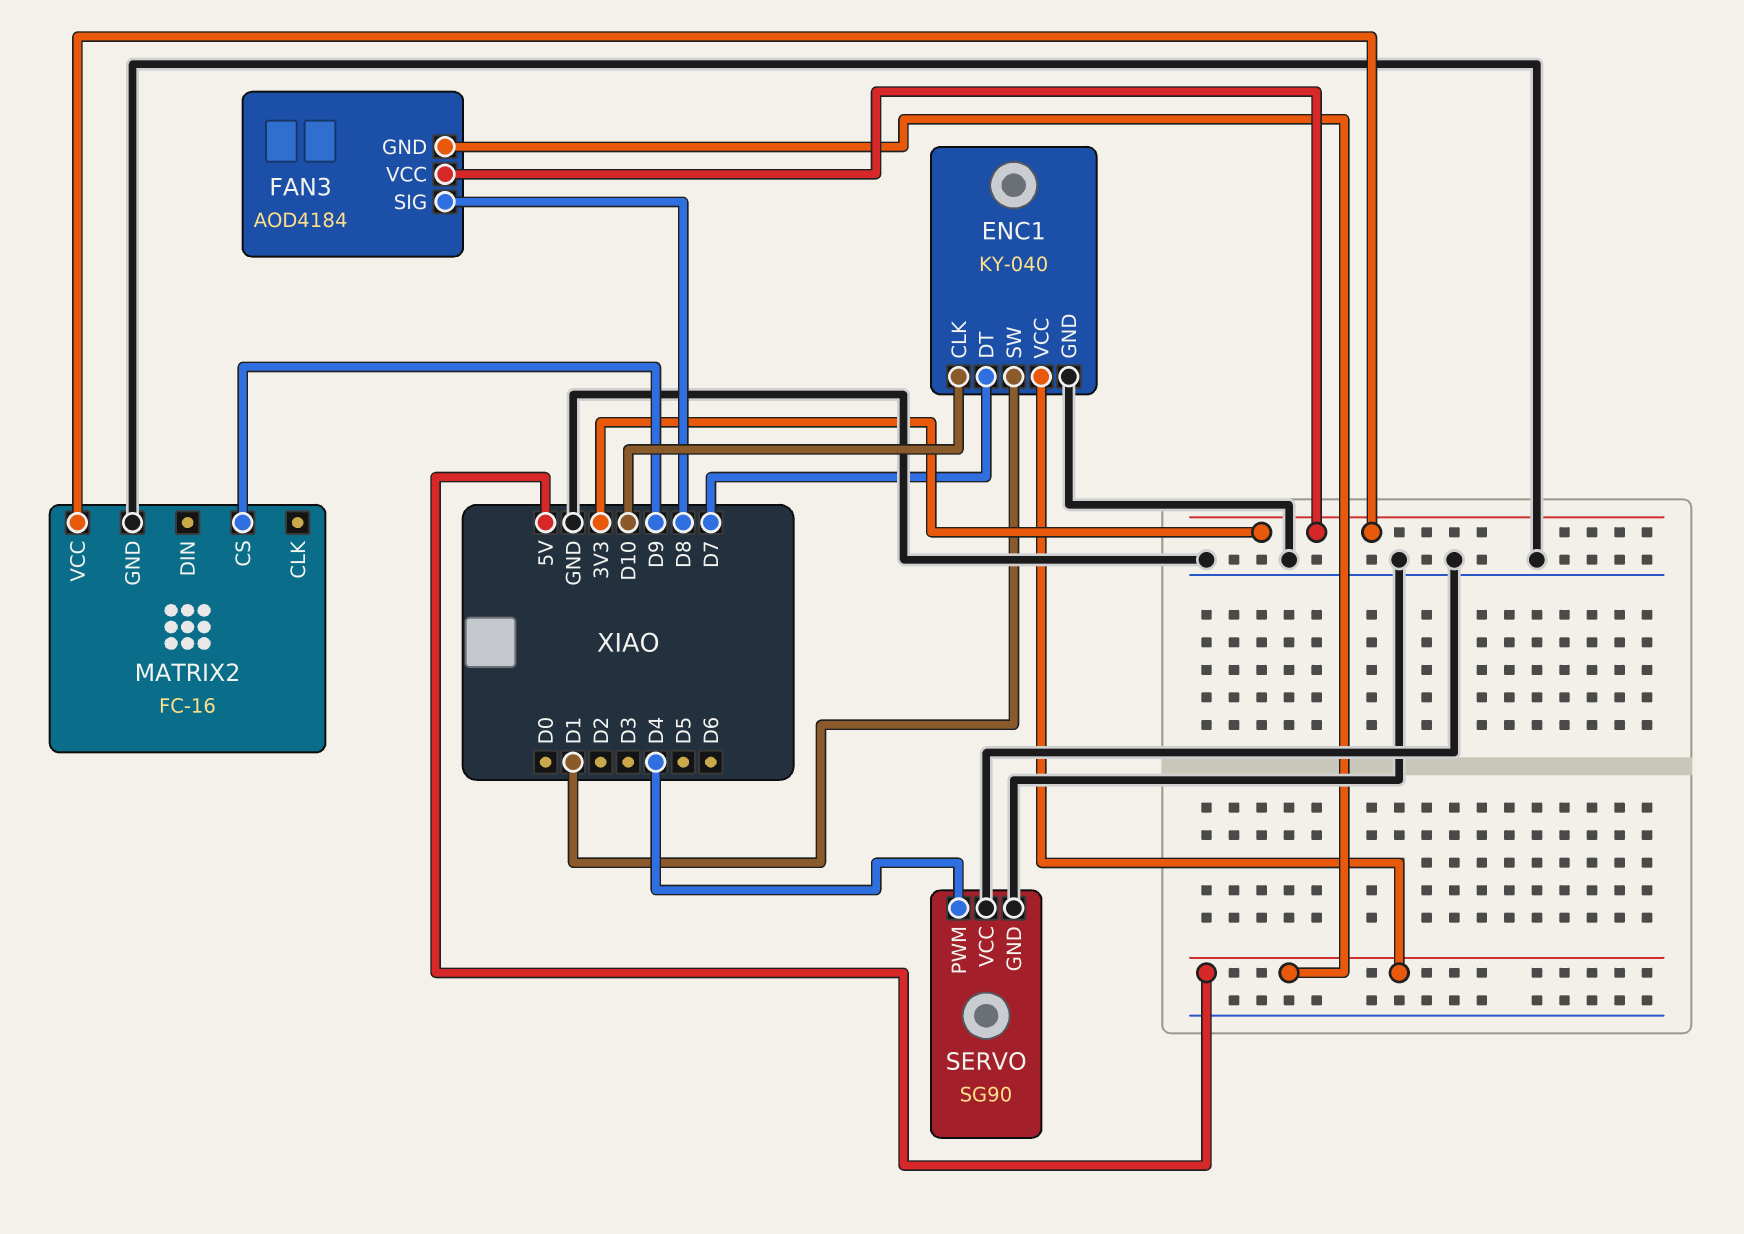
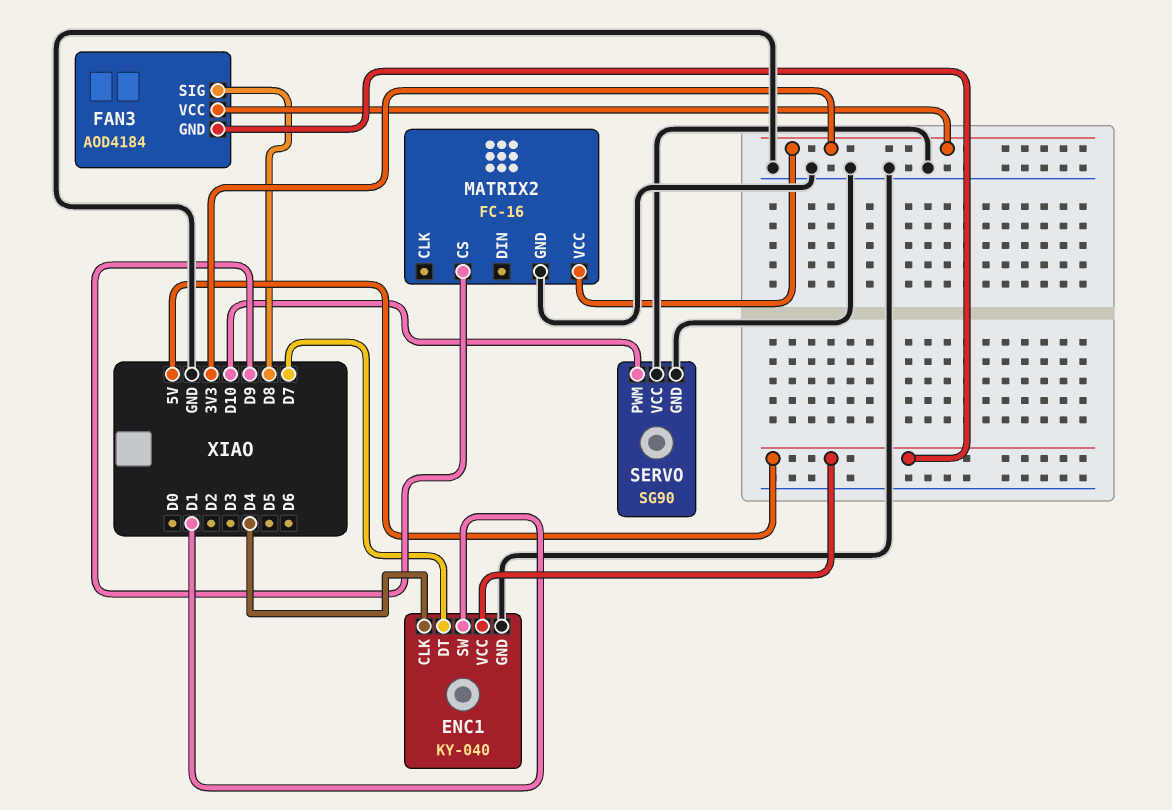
ENC1 pin CLK: D10 -> D4
SERVO pin PWM: D4 -> D10

